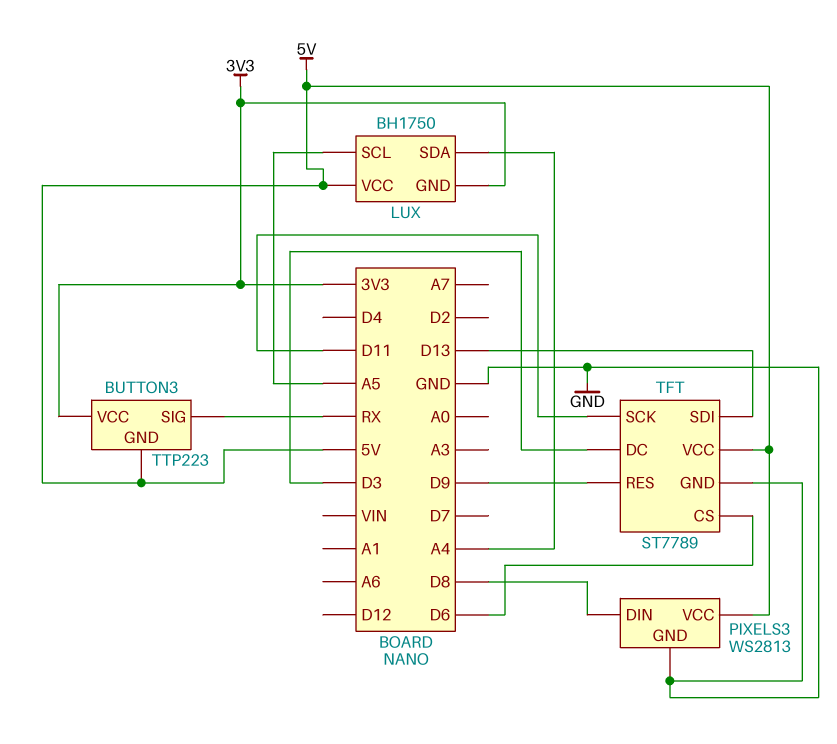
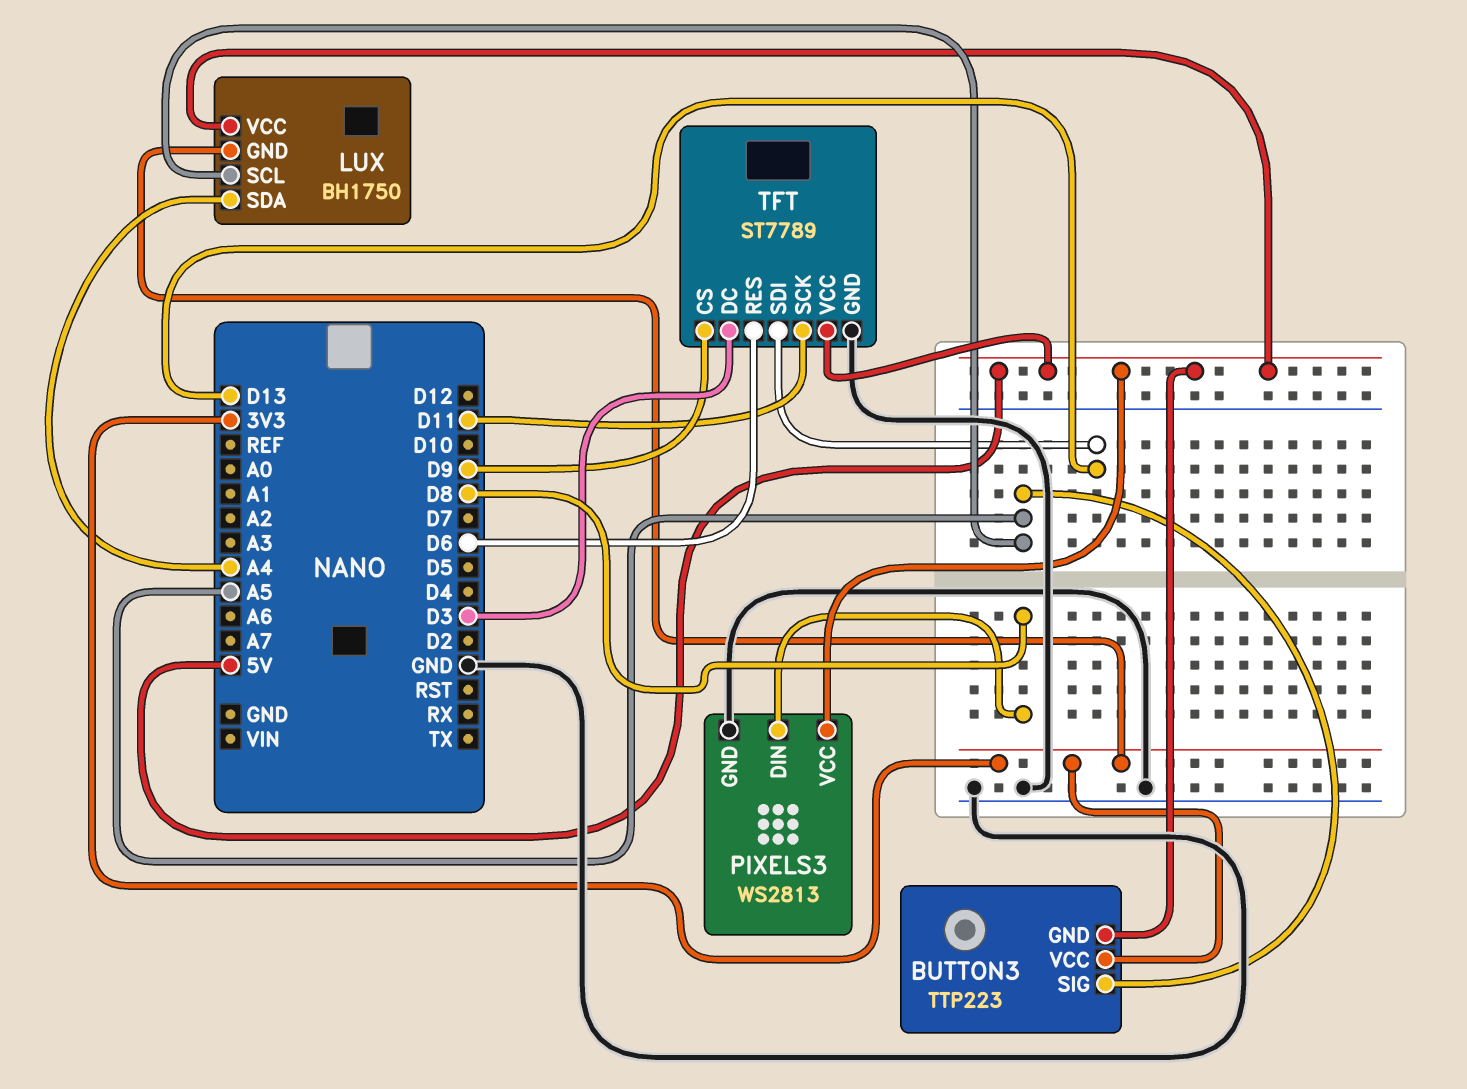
BUTTON3 pin SIG: RX -> A5
TFT pin CS: D6 -> D9
TFT pin RES: D9 -> D6

